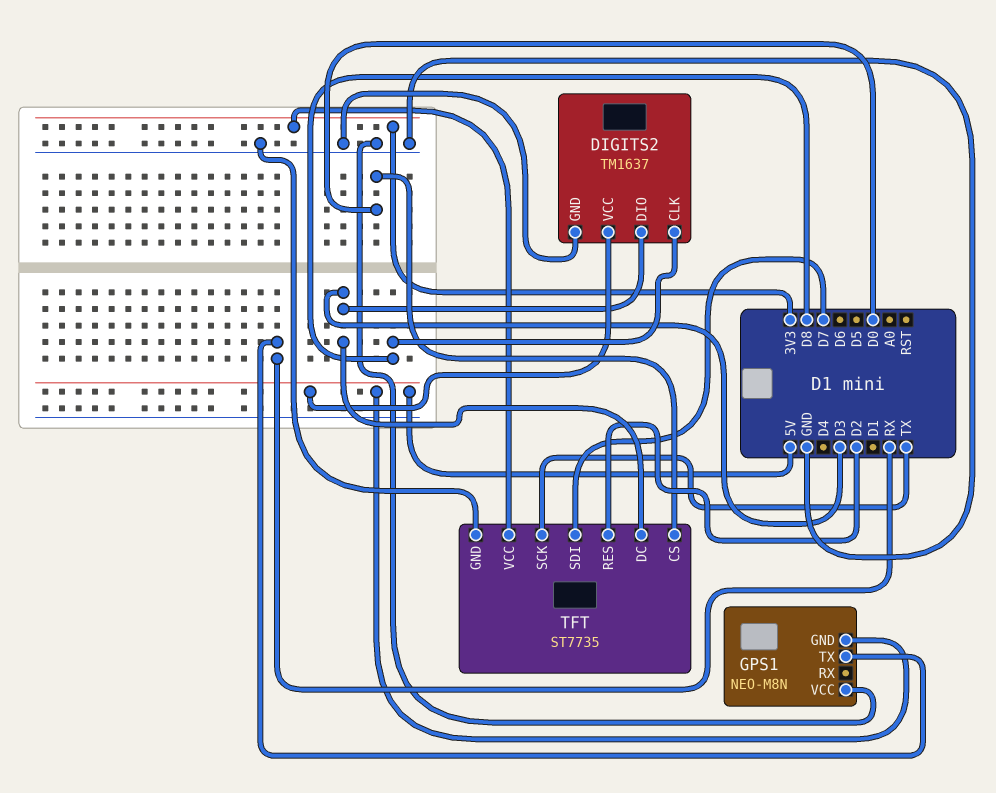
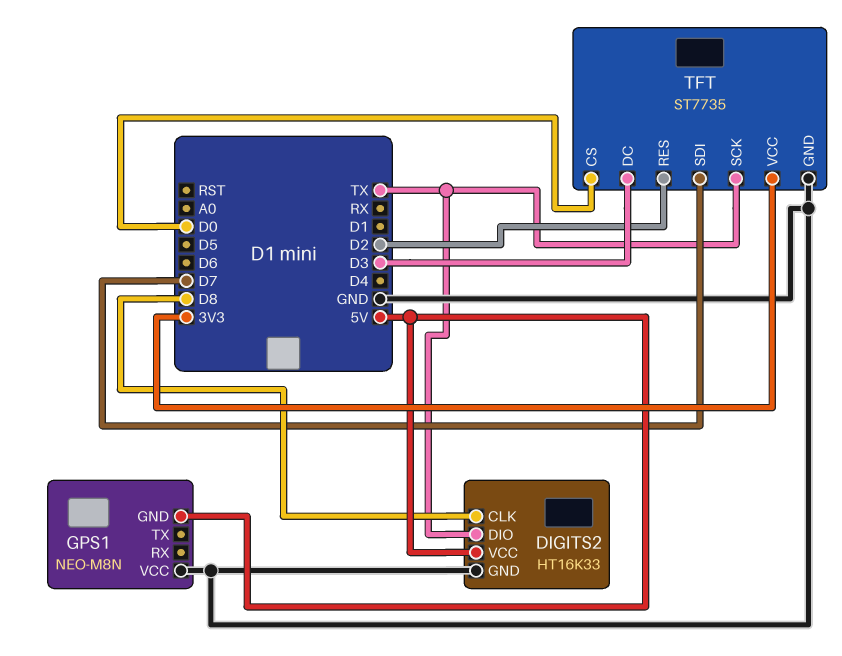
DIGITS2: TM1637 -> HT16K33
DIGITS2 pin DIO: D3 -> TX
GPS1 pin TX: RX -> none

